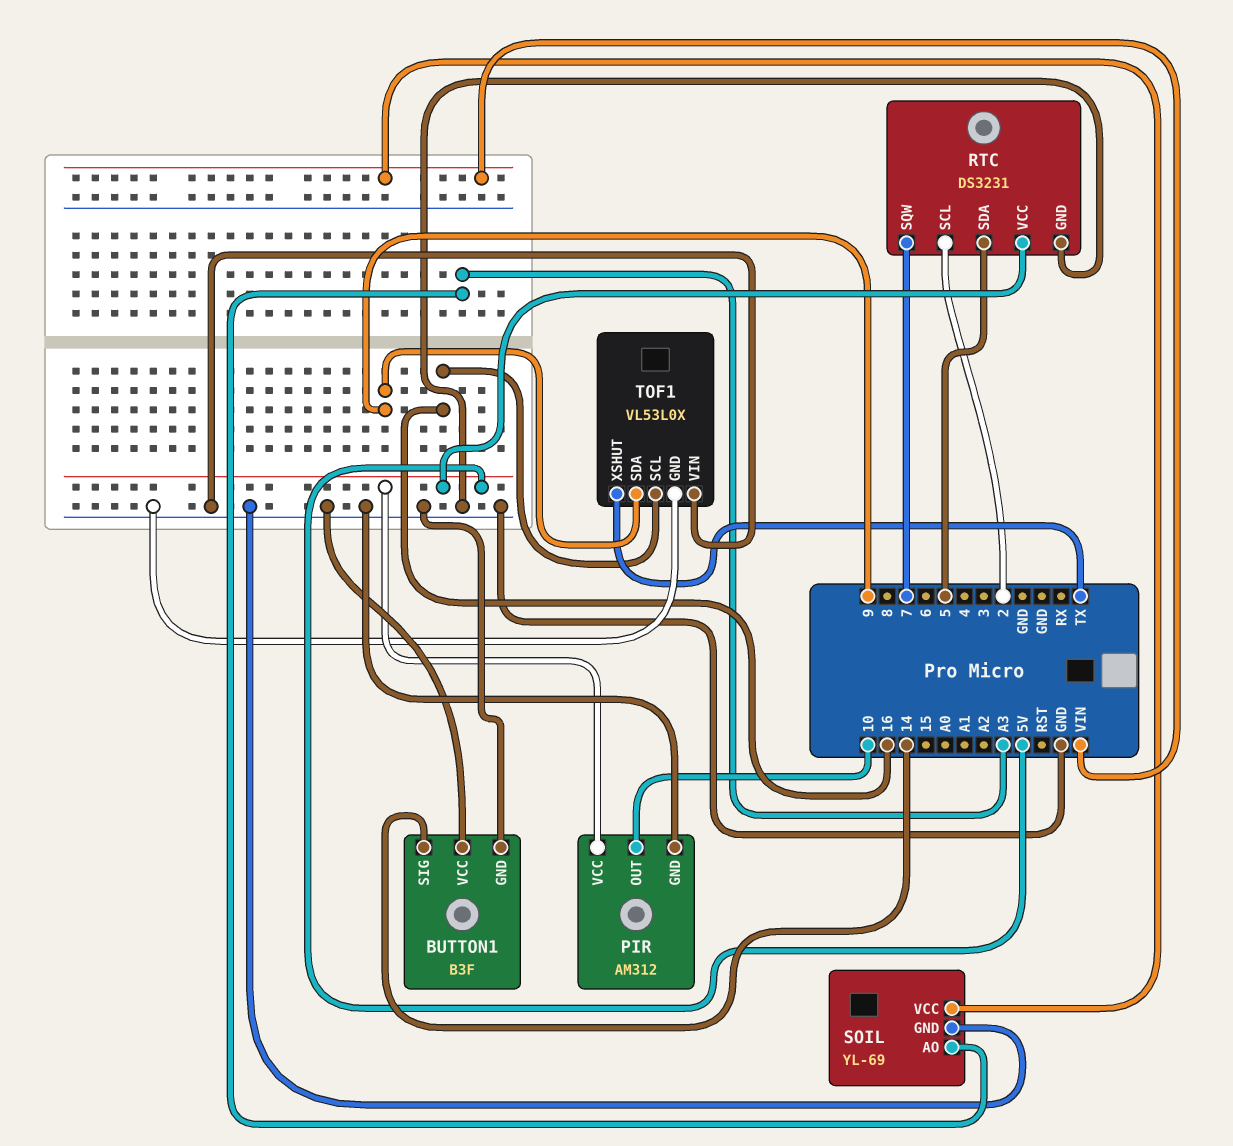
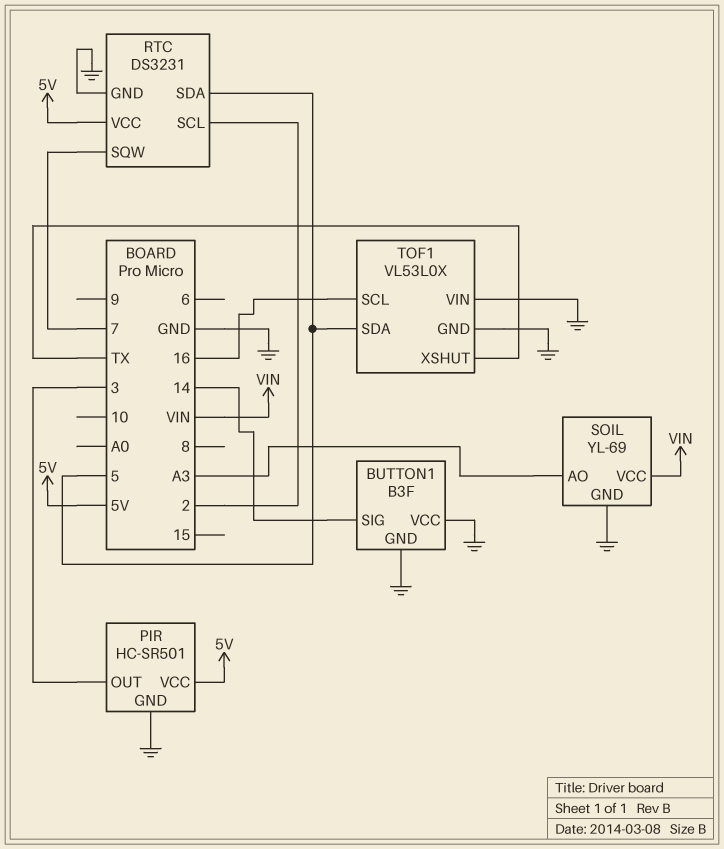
PIR: AM312 -> HC-SR501
PIR pin OUT: 10 -> 3
TOF1 pin SDA: 9 -> 5

